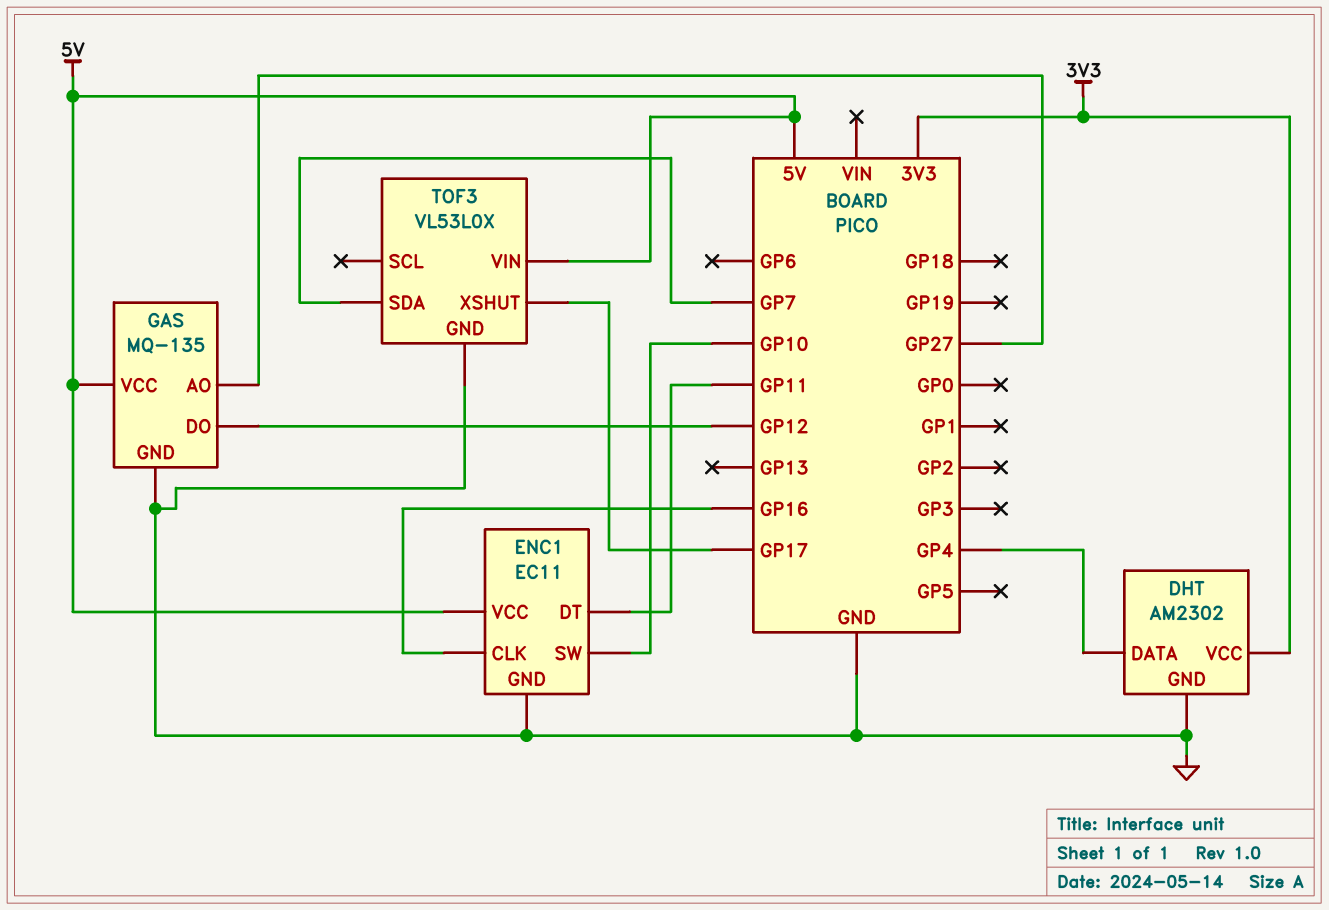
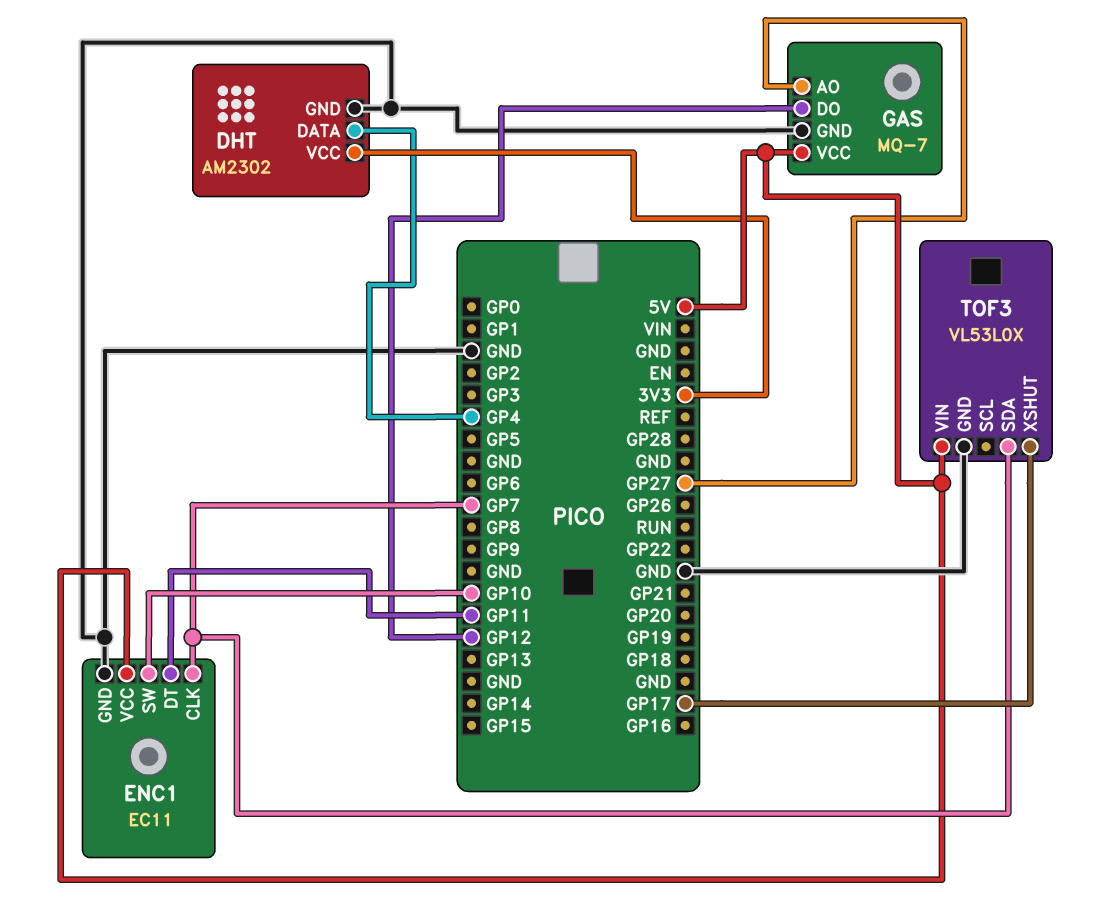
ENC1 pin CLK: GP16 -> GP7
GAS: MQ-135 -> MQ-7

